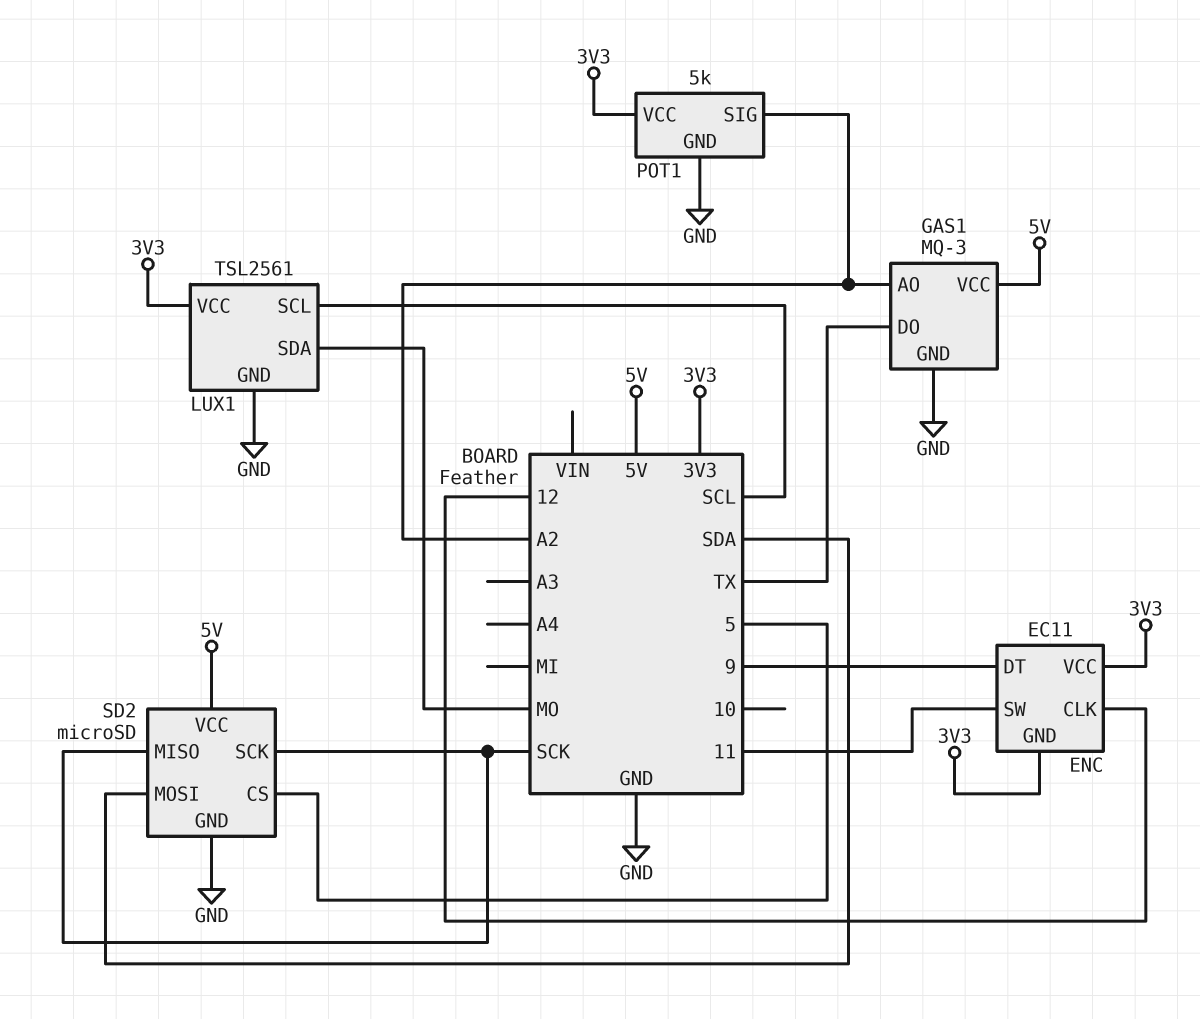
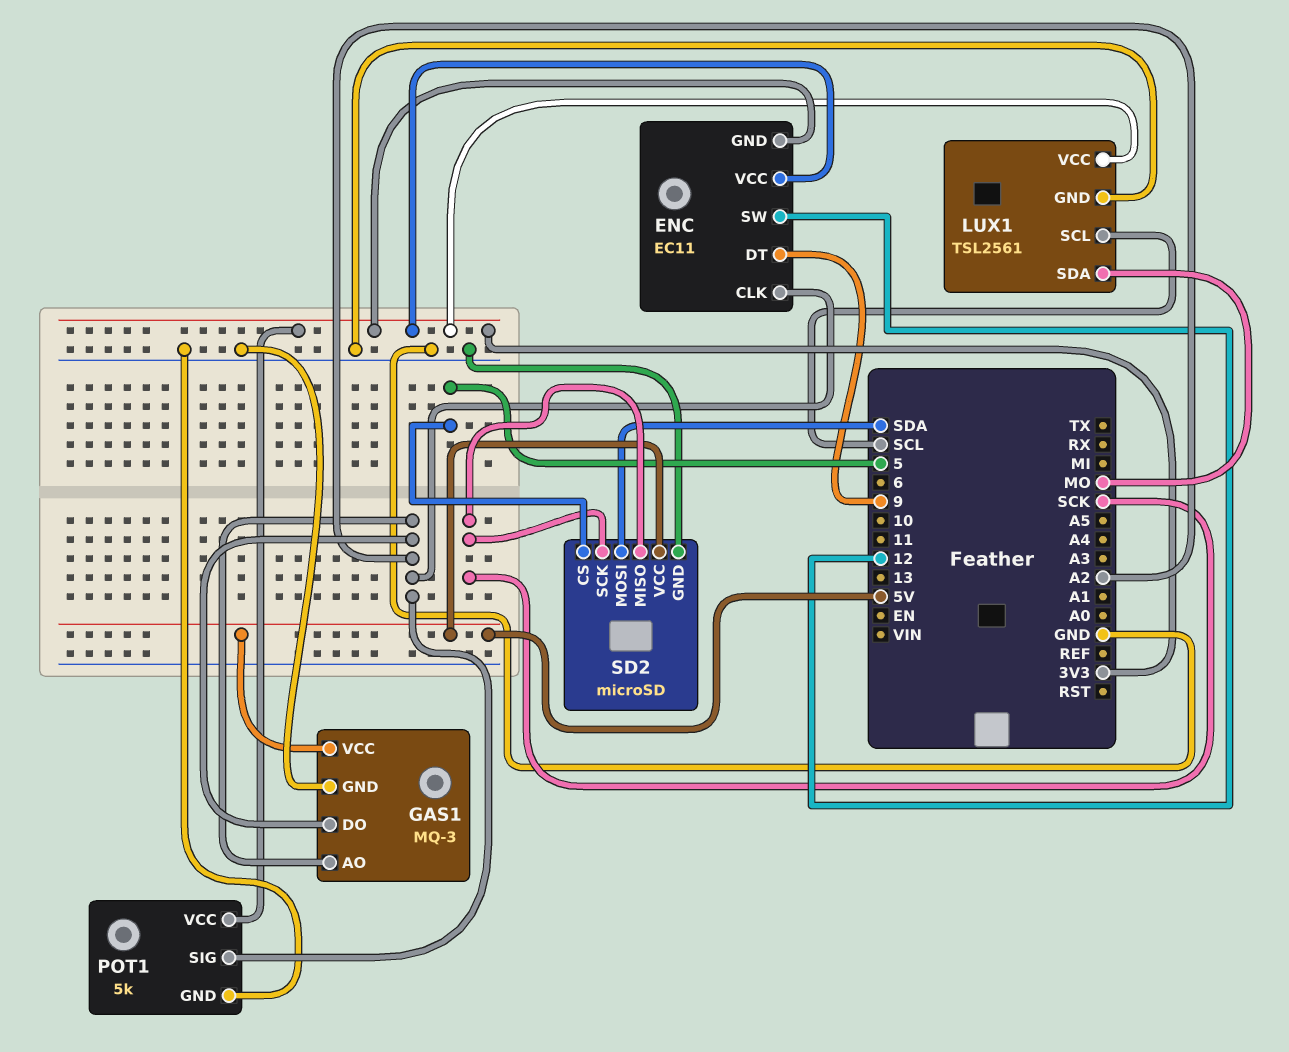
ENC pin CLK: 12 -> A2
ENC pin SW: 11 -> 12
GAS1 pin DO: TX -> A2

